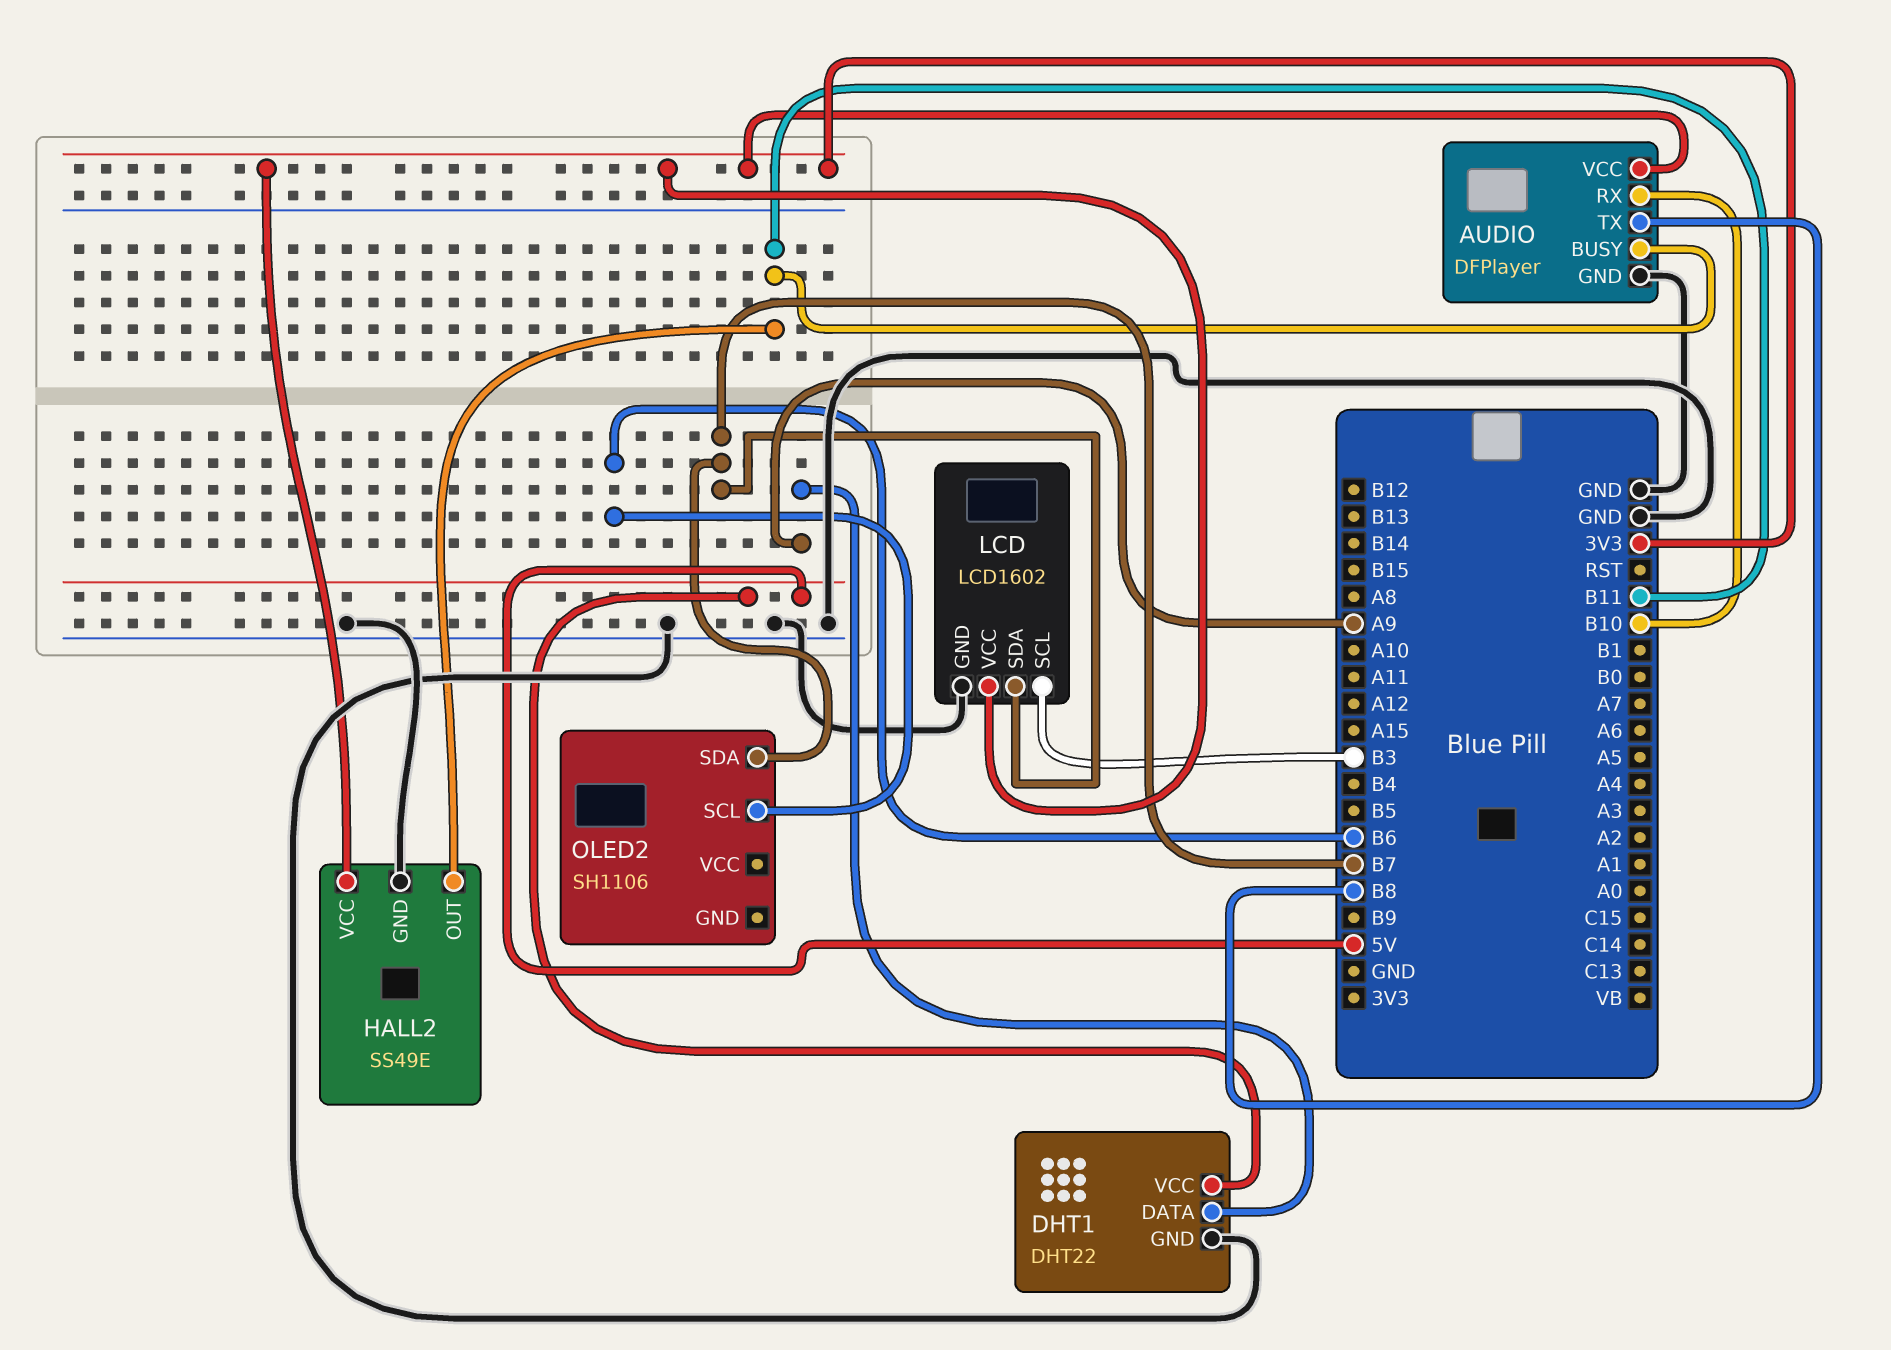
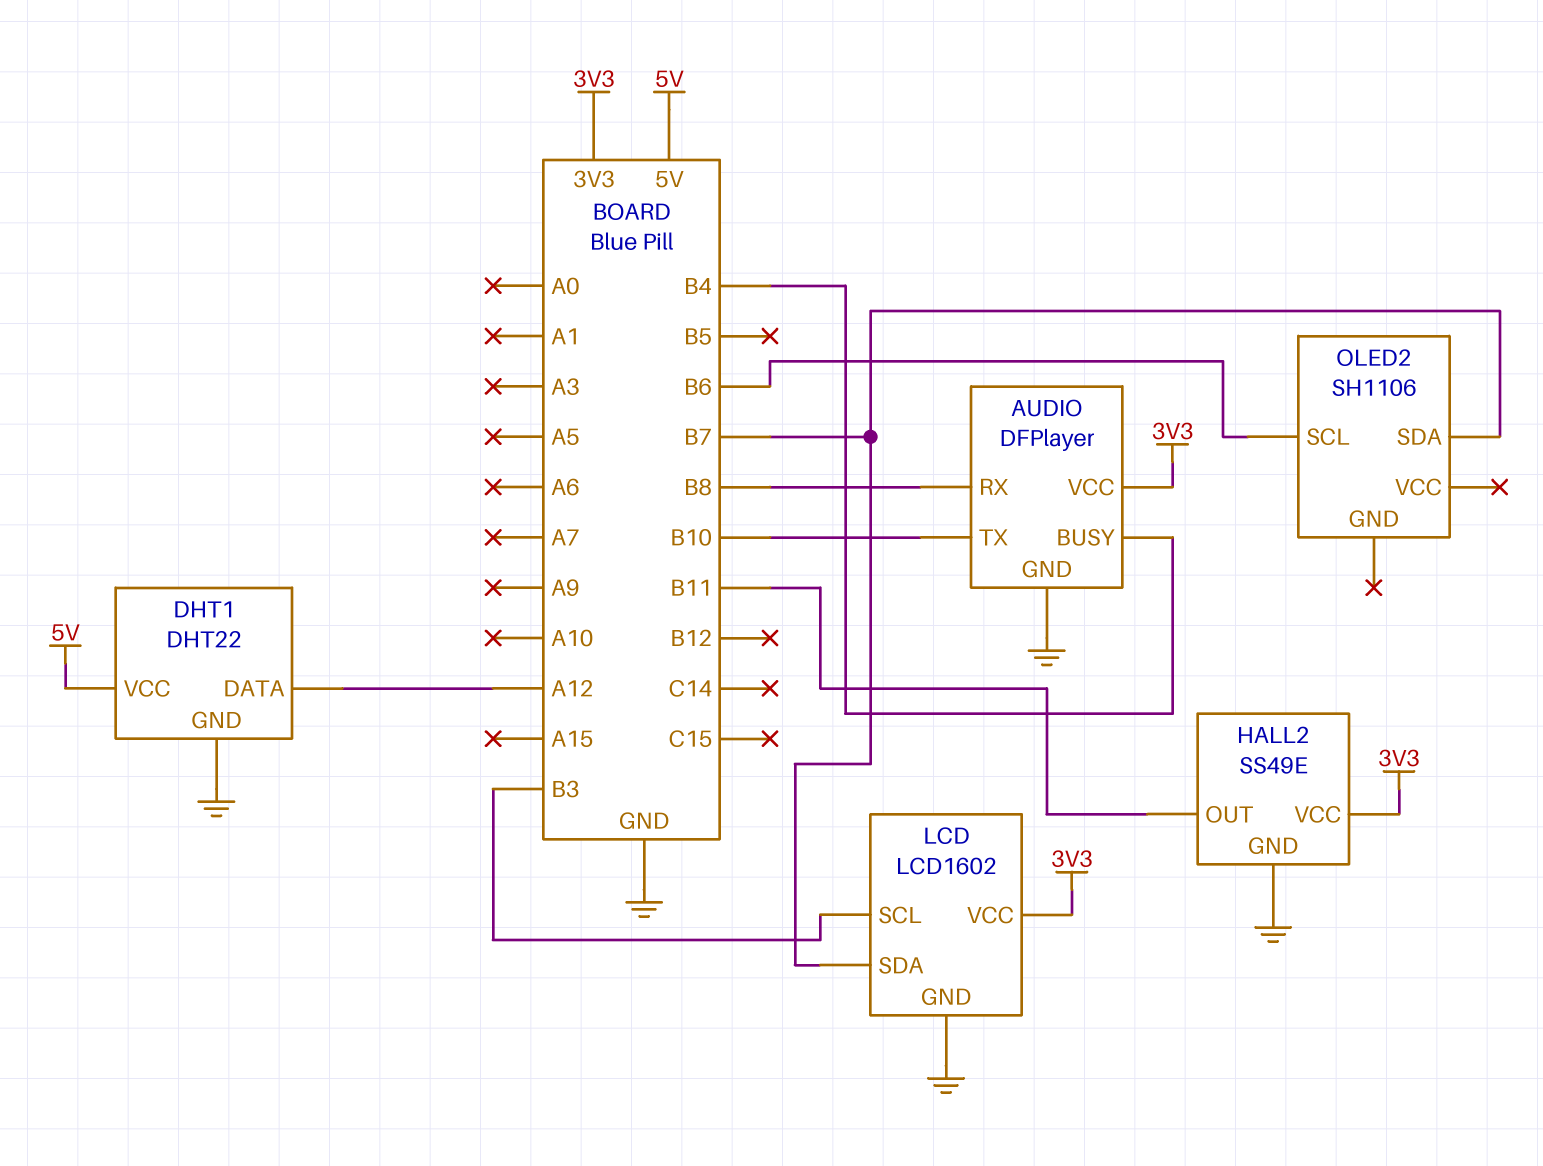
AUDIO pin BUSY: B11 -> B4
AUDIO pin RX: B10 -> B8
AUDIO pin TX: B8 -> B10
DHT1 pin DATA: A9 -> A12

